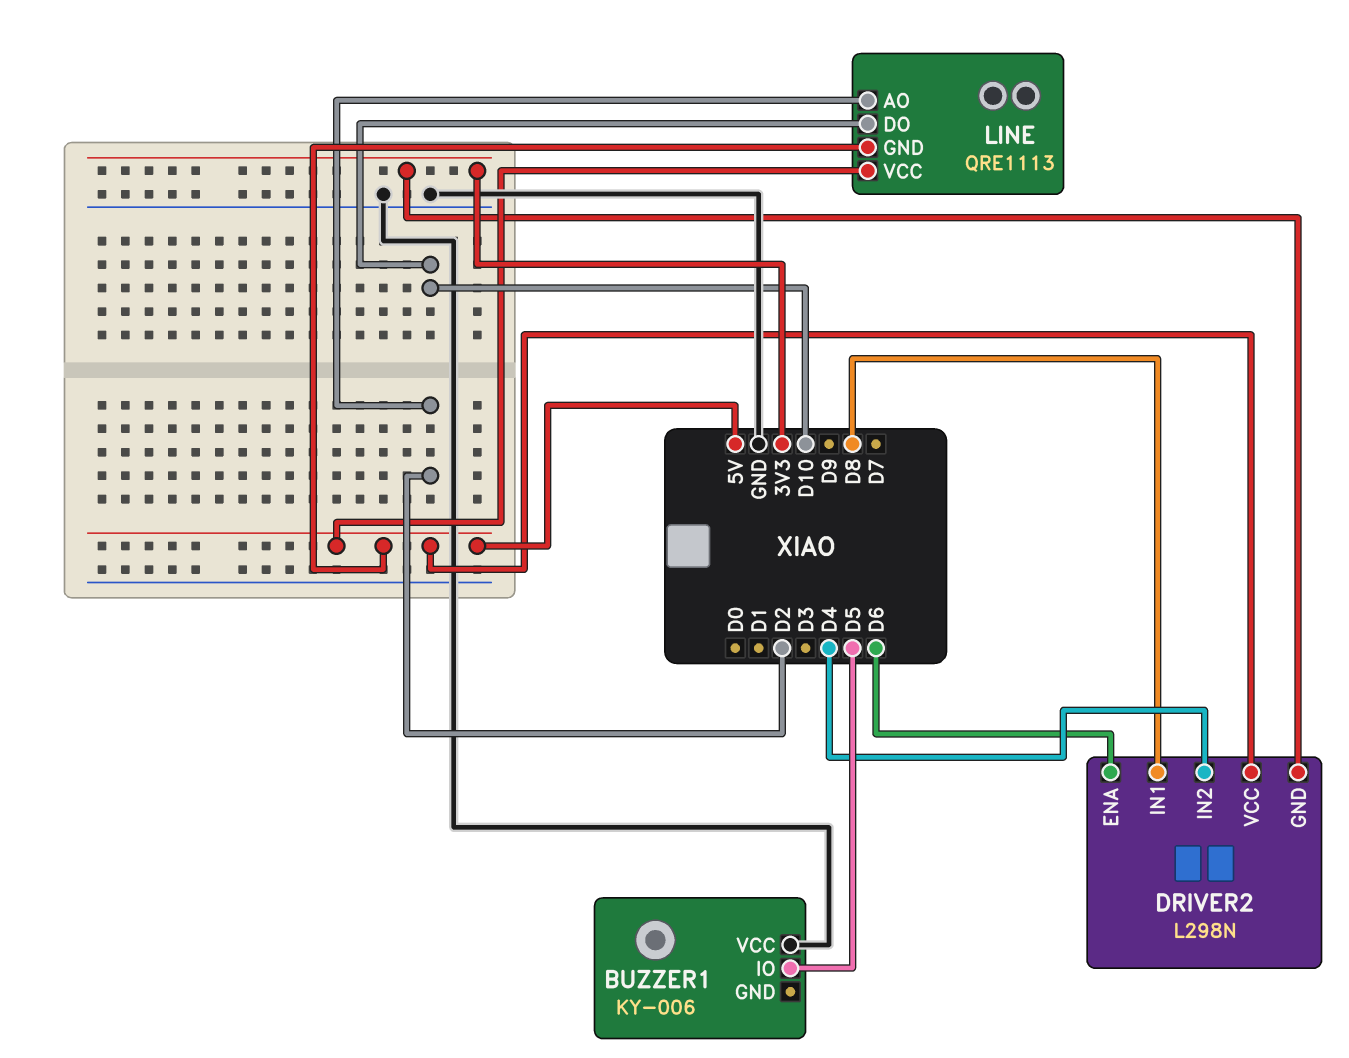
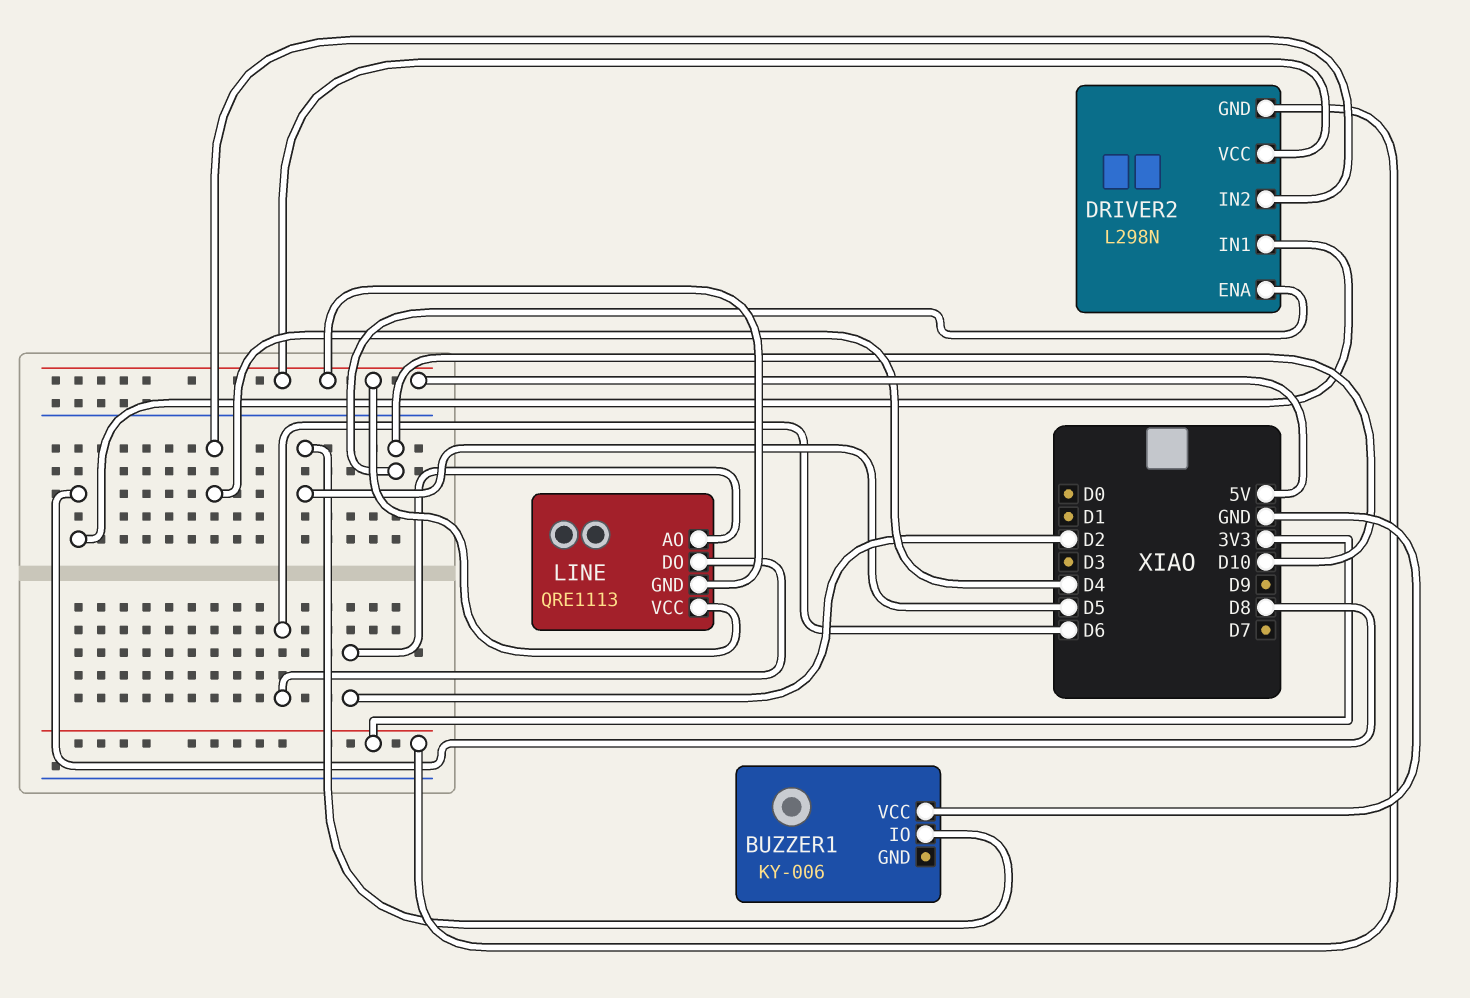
DRIVER2 pin ENA: D6 -> D10
LINE pin DO: D10 -> D6

